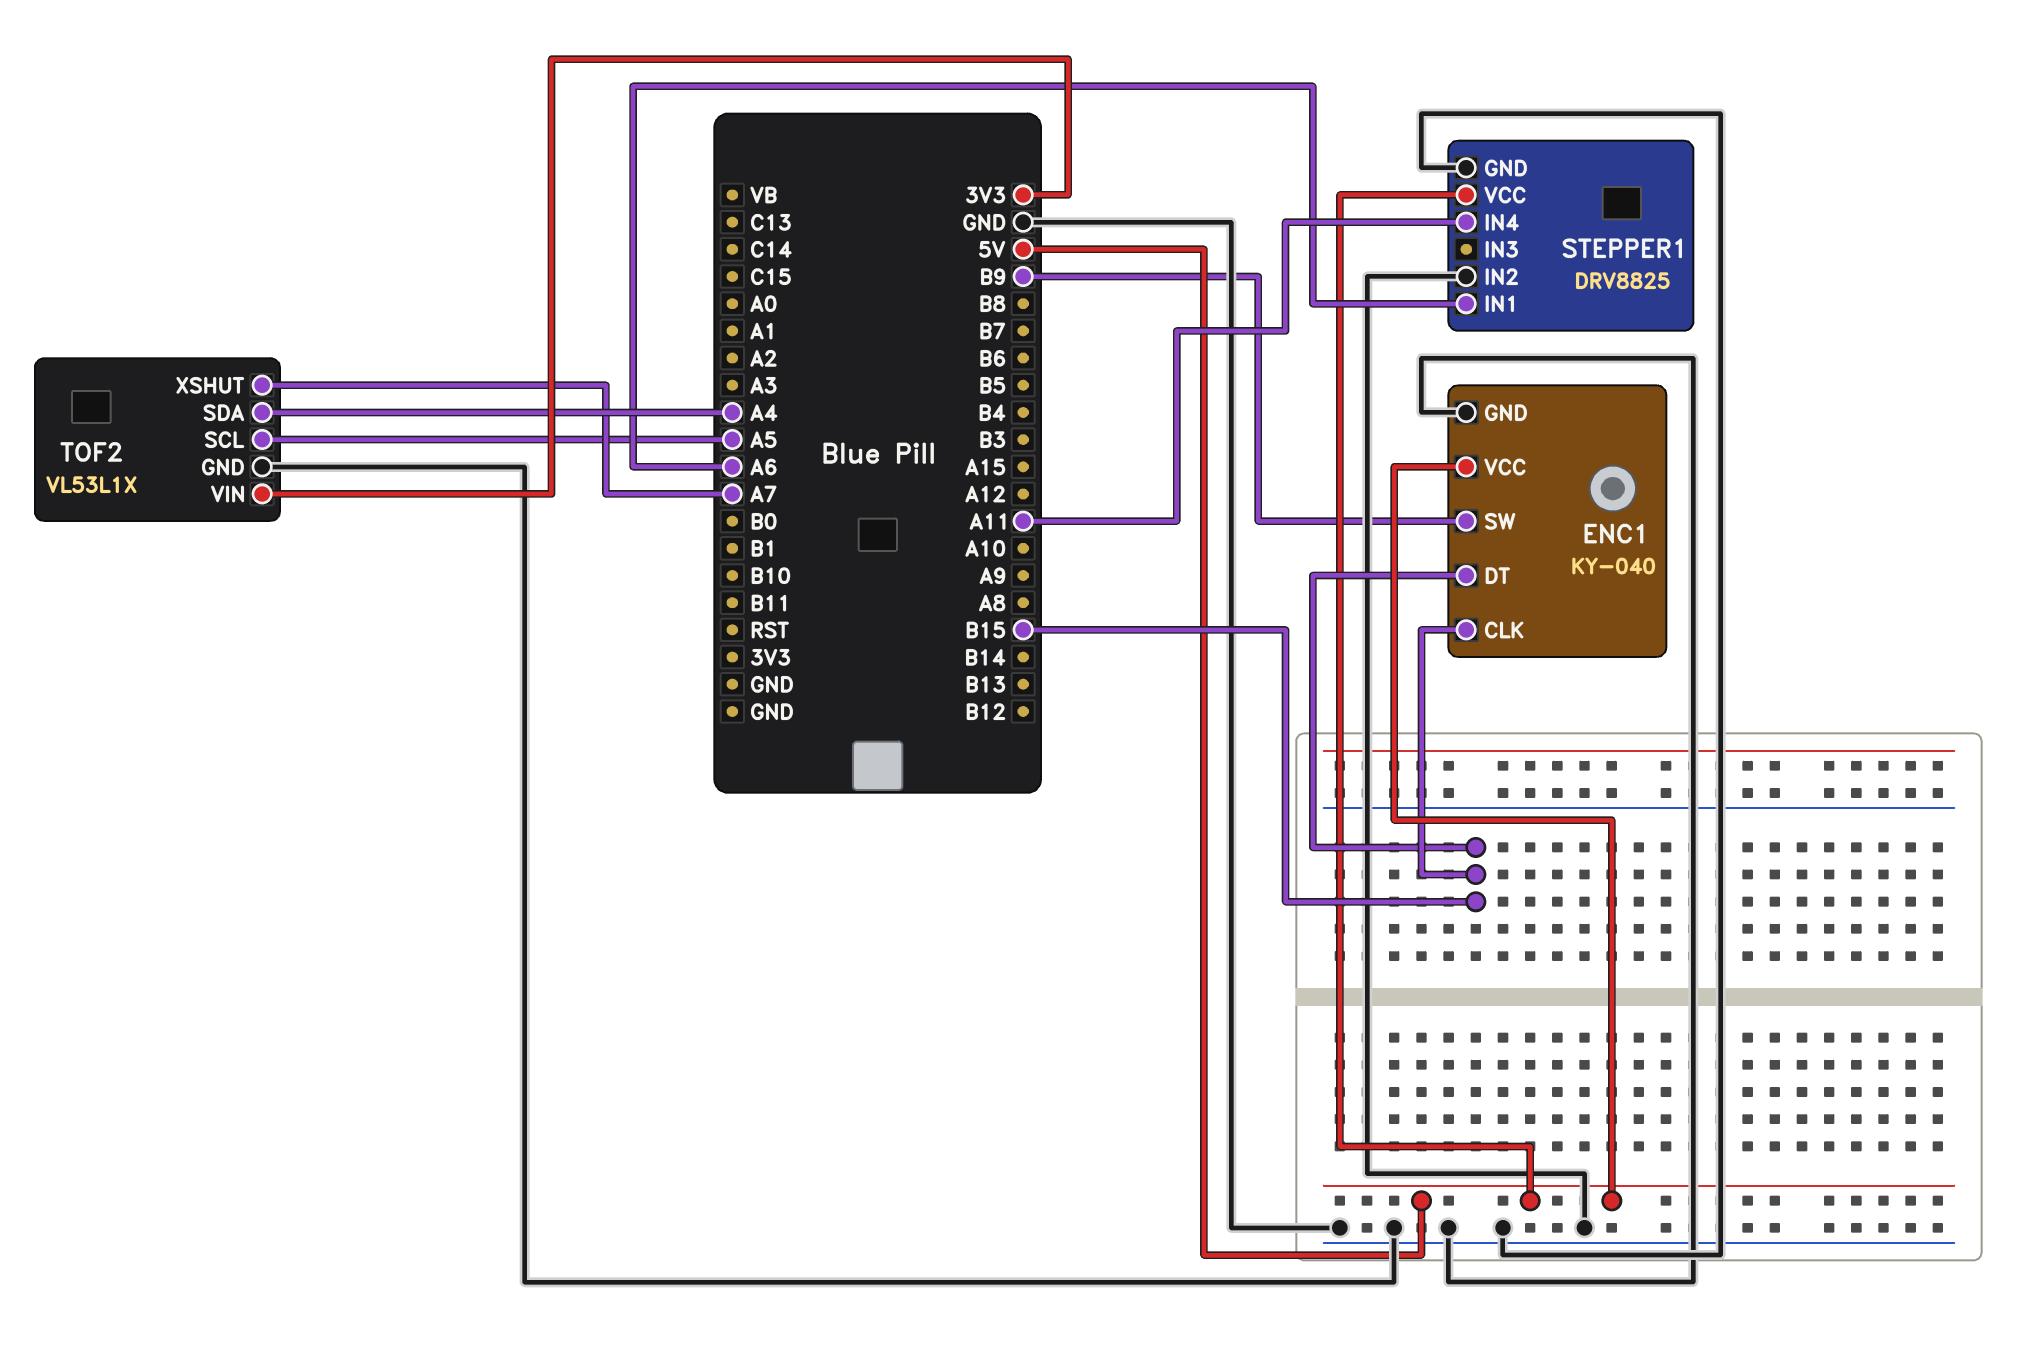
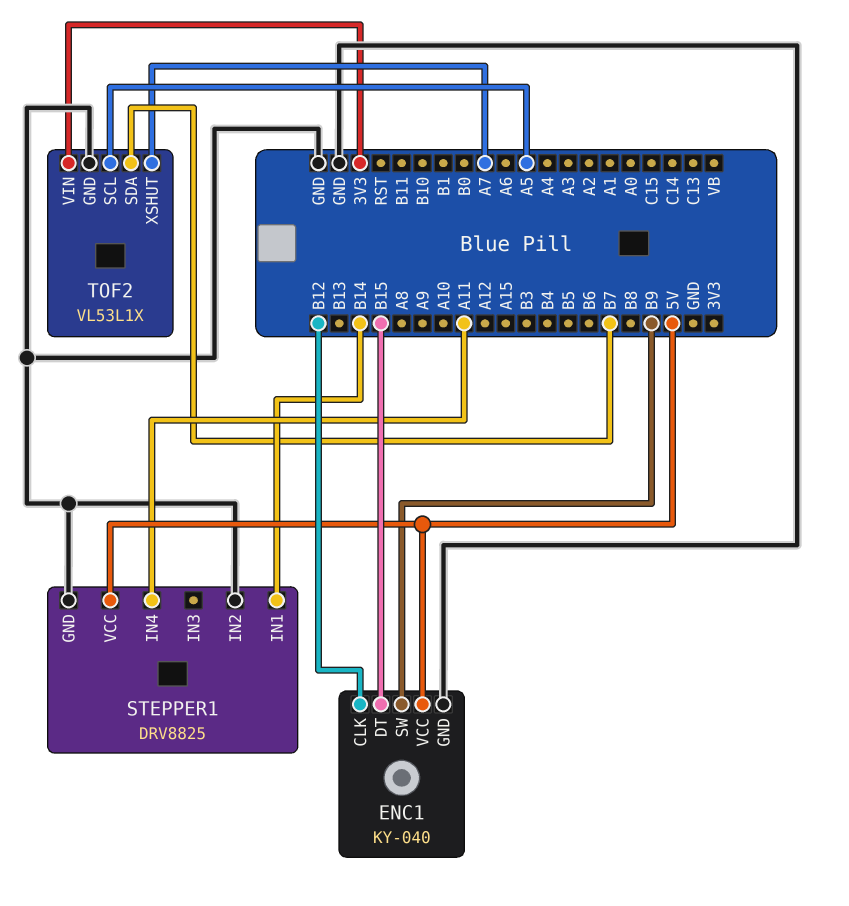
ENC1 pin CLK: B15 -> B12
STEPPER1 pin IN1: A6 -> B14
TOF2 pin SDA: A4 -> B7

